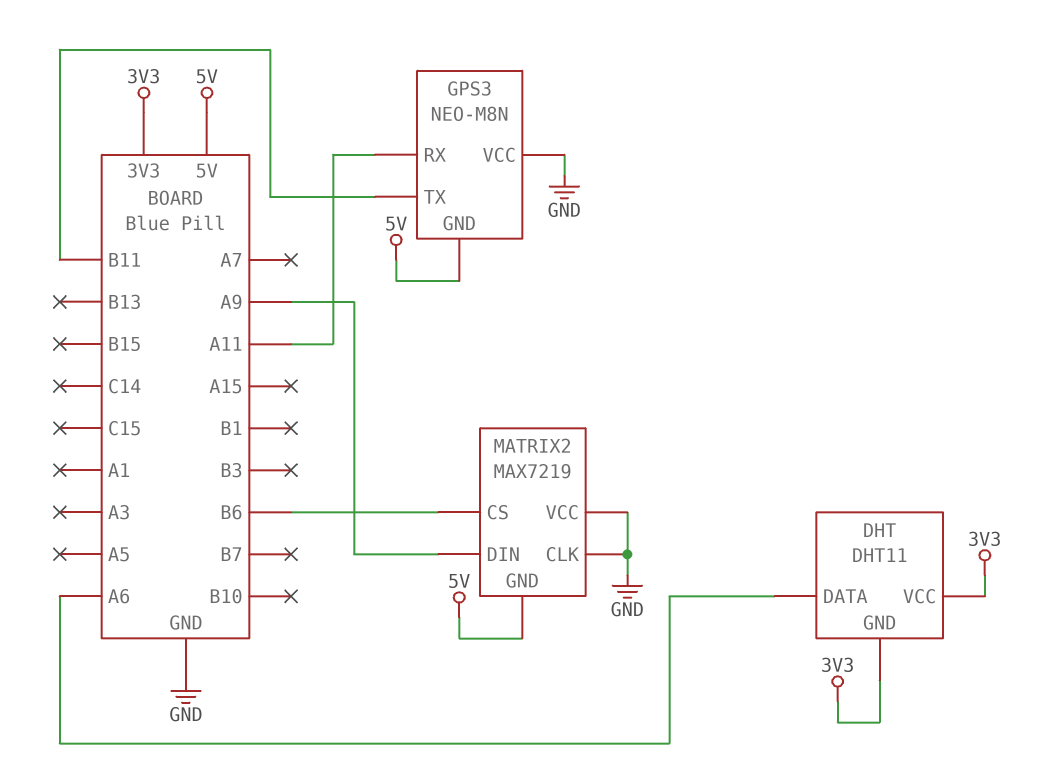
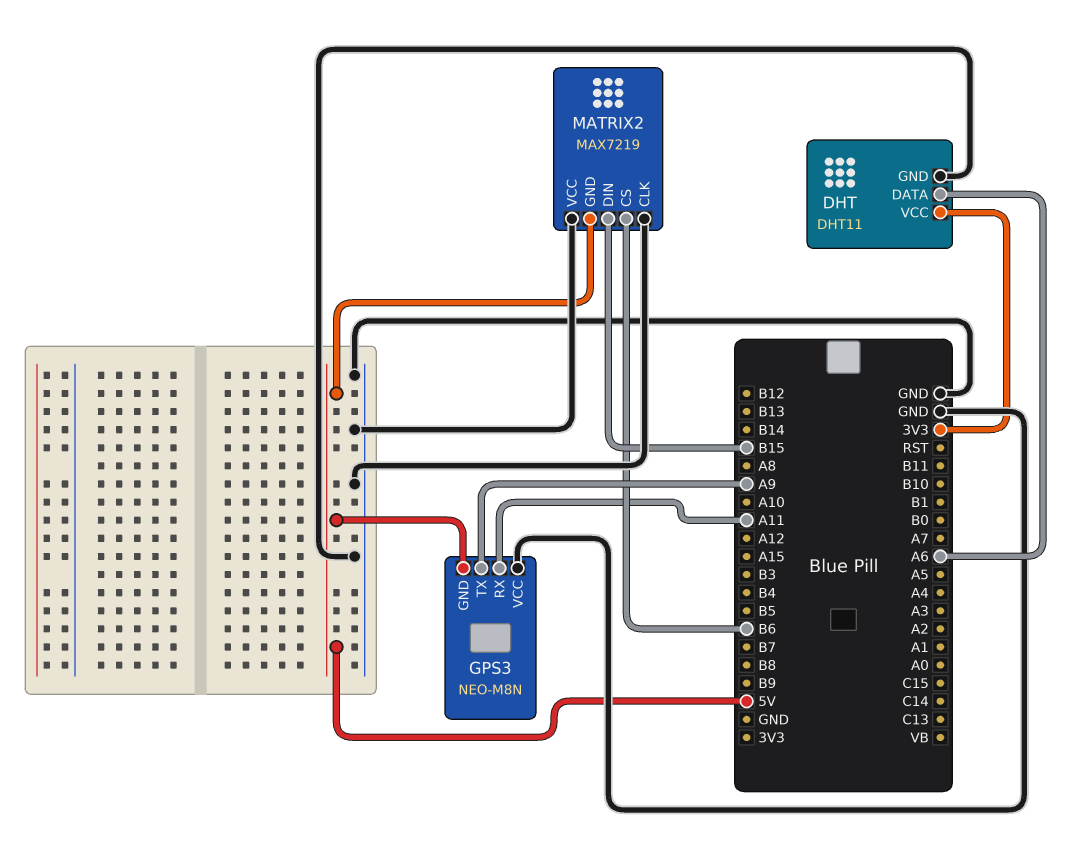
DHT pin GND: 3V3 -> GND
GPS3 pin TX: B11 -> A9
MATRIX2 pin DIN: A9 -> B15

